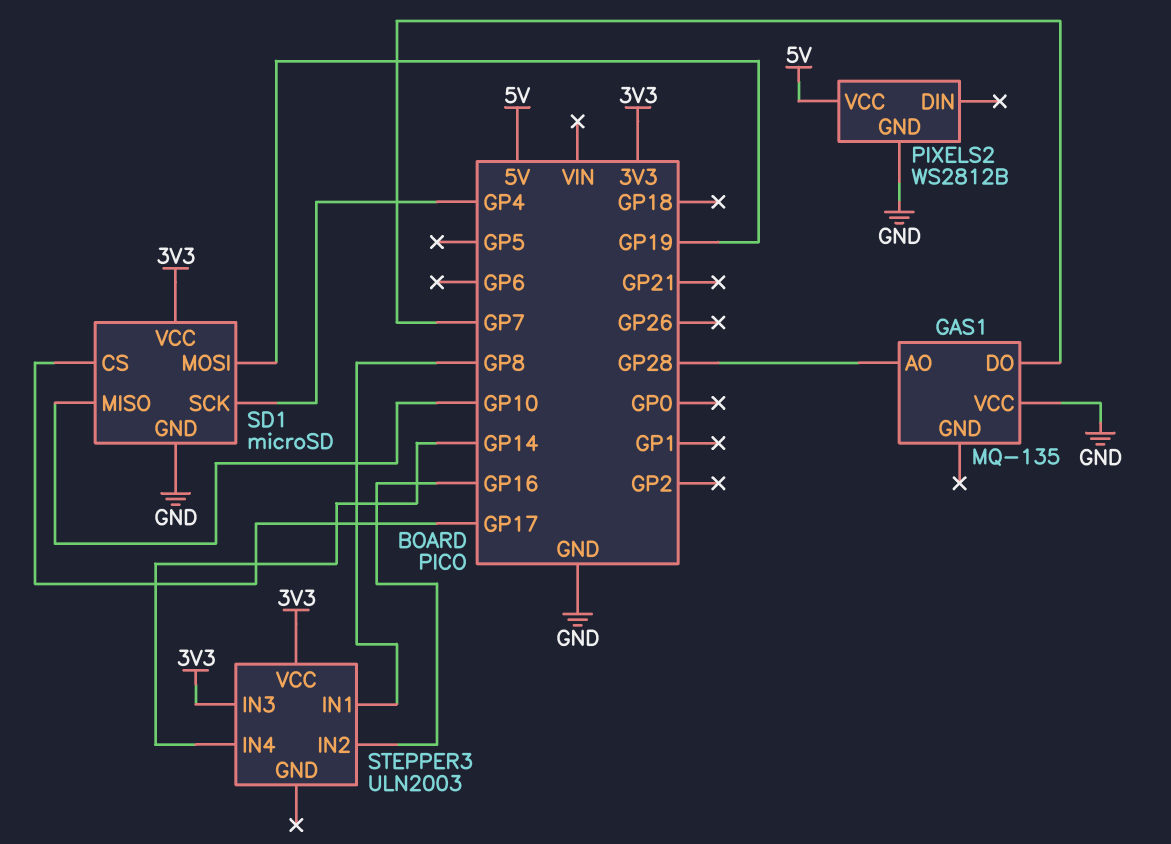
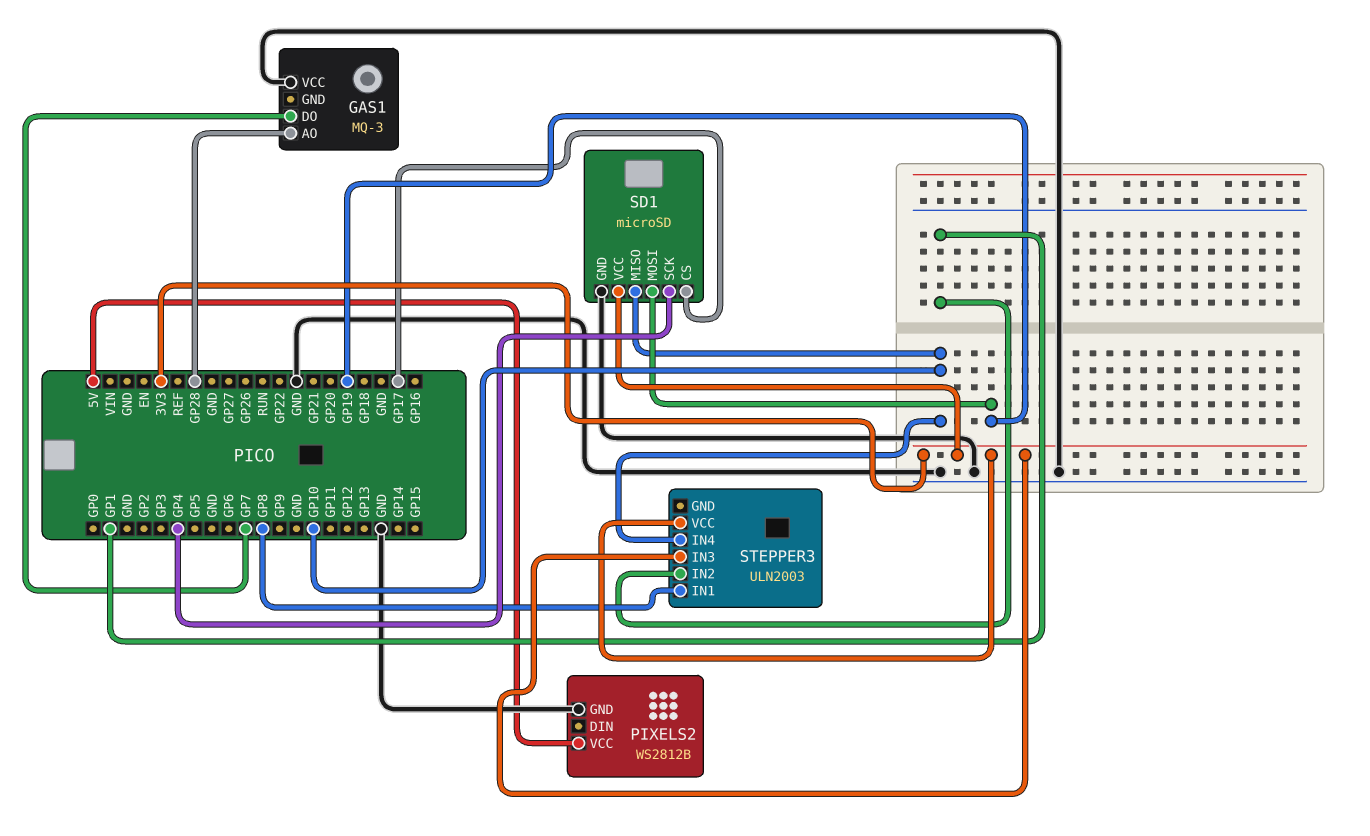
GAS1: MQ-135 -> MQ-3
STEPPER3 pin IN2: GP16 -> GP1
STEPPER3 pin IN4: GP14 -> GP10

